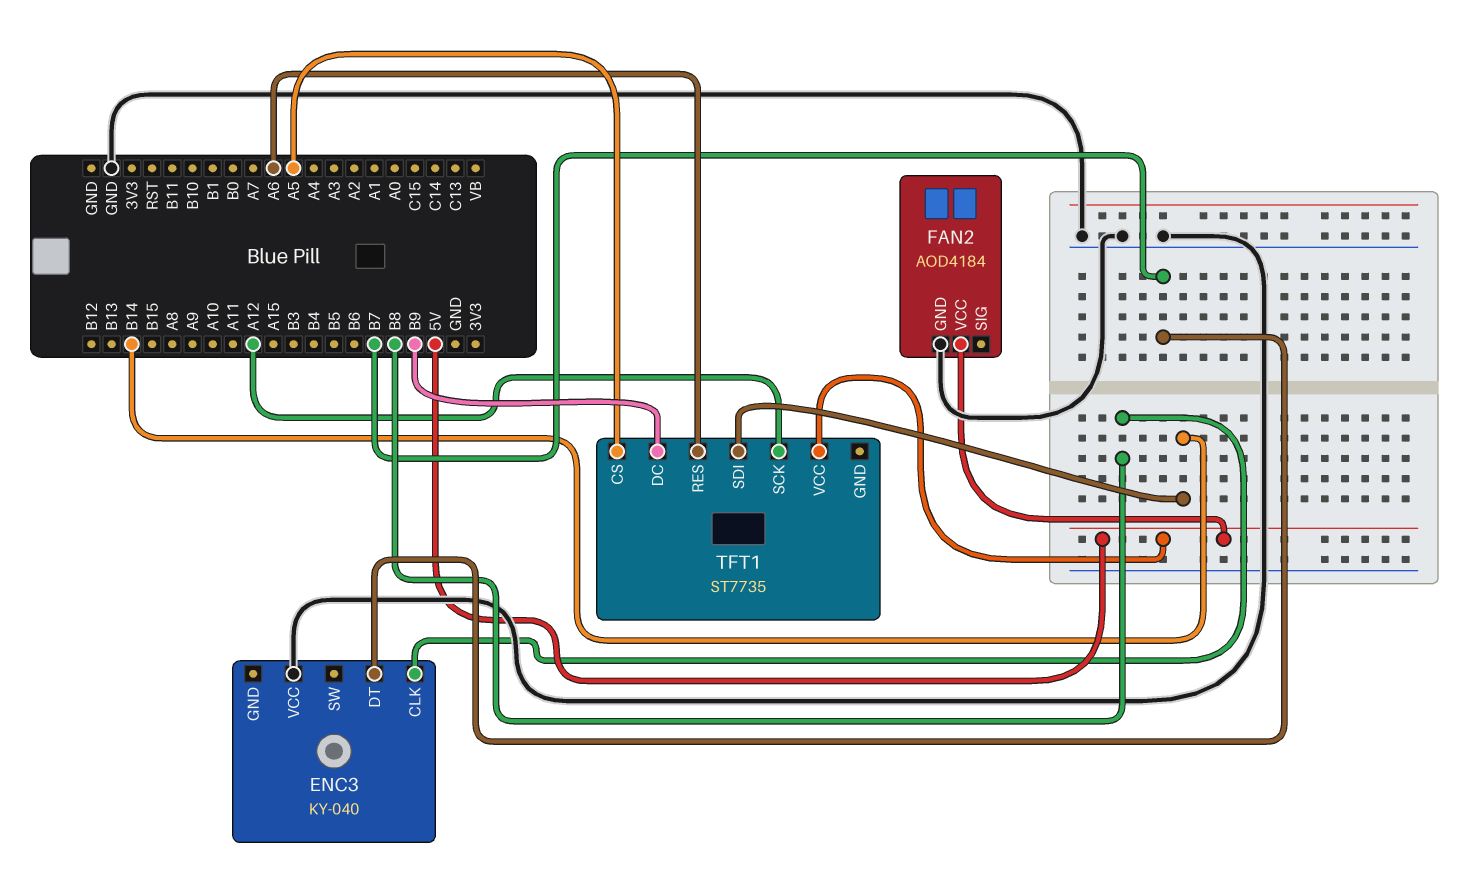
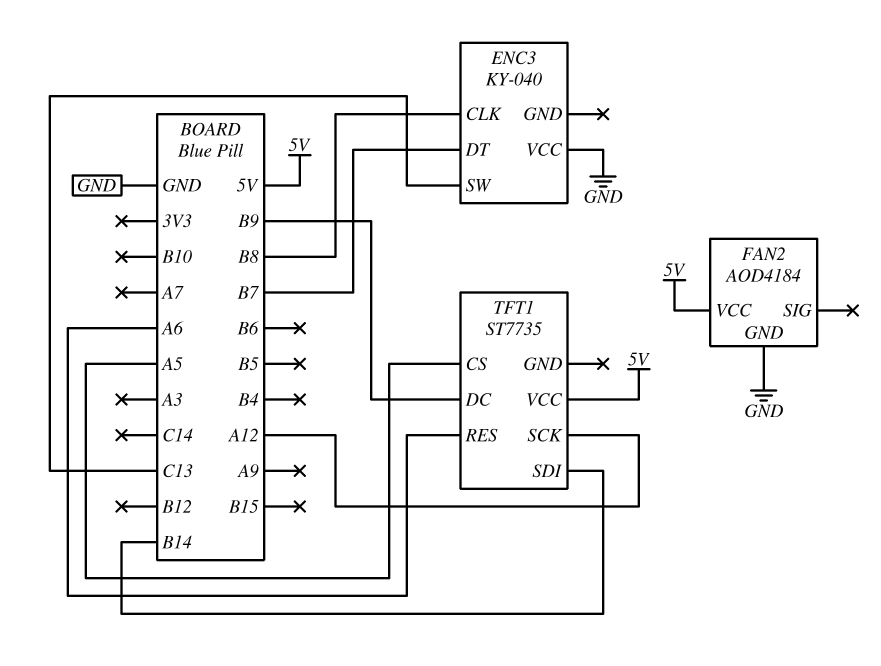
ENC3 pin SW: none -> C13

